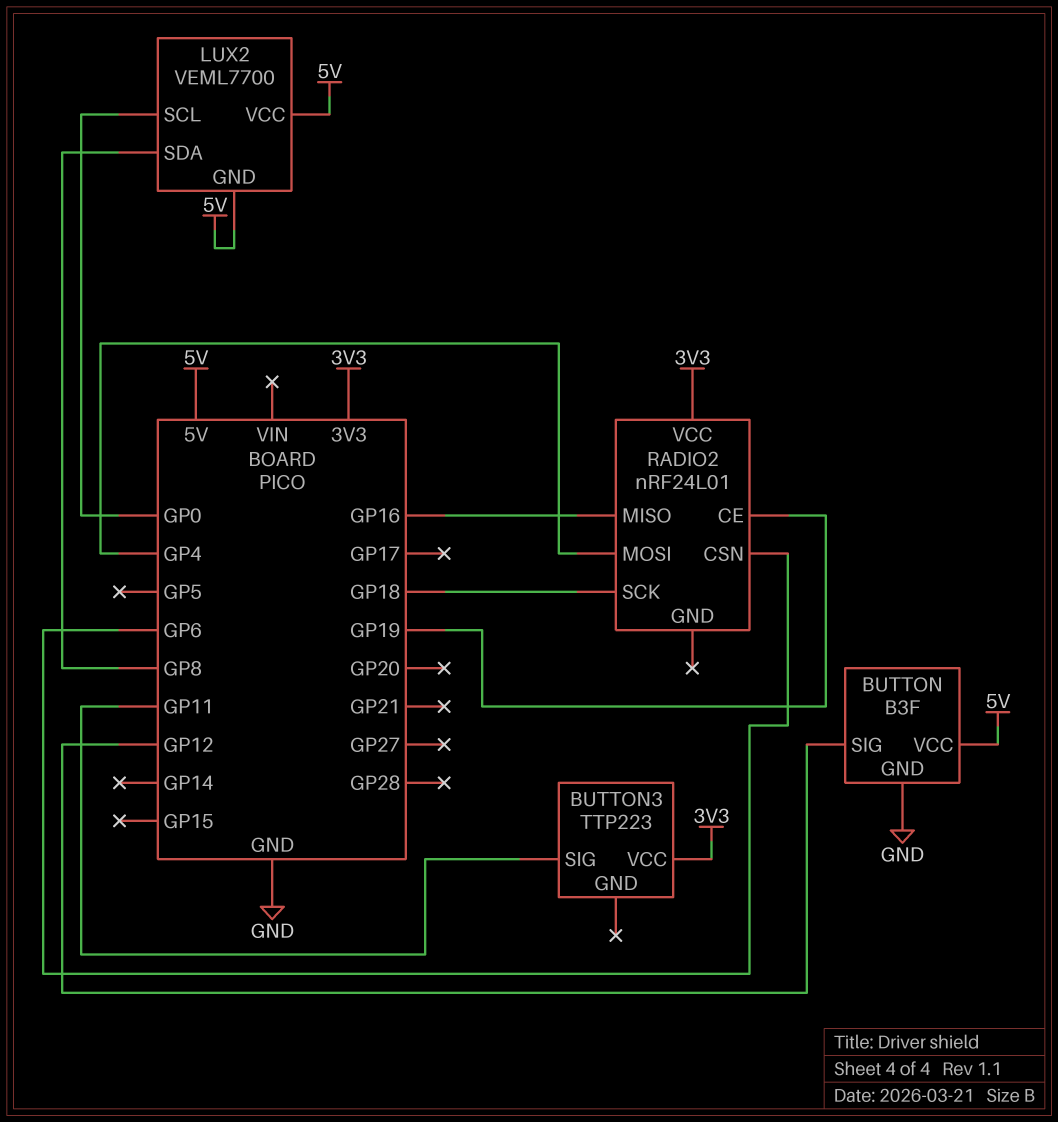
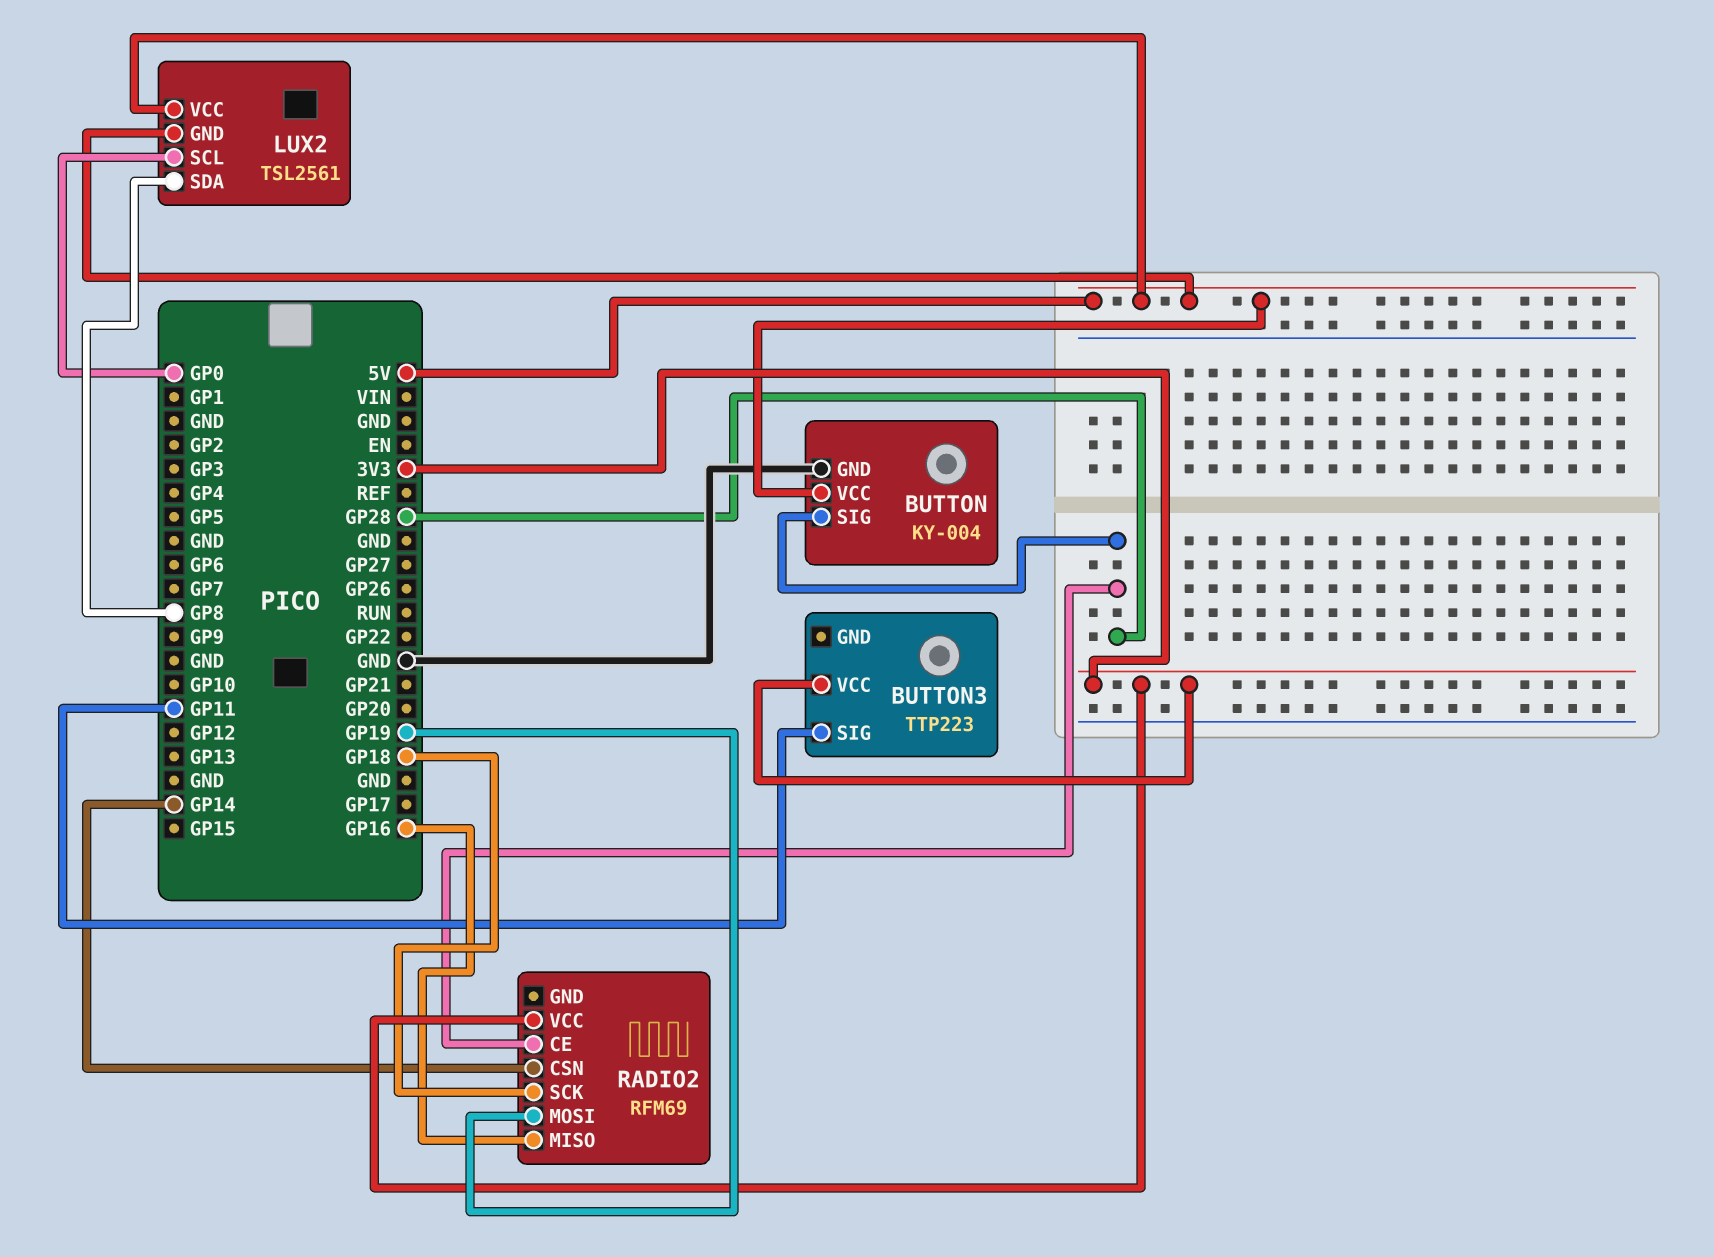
BUTTON: B3F -> KY-004
BUTTON pin SIG: GP12 -> GP28
LUX2: VEML7700 -> TSL2561
RADIO2: nRF24L01 -> RFM69
RADIO2 pin CE: GP19 -> GP28
RADIO2 pin CSN: GP6 -> GP14
RADIO2 pin MOSI: GP4 -> GP19

